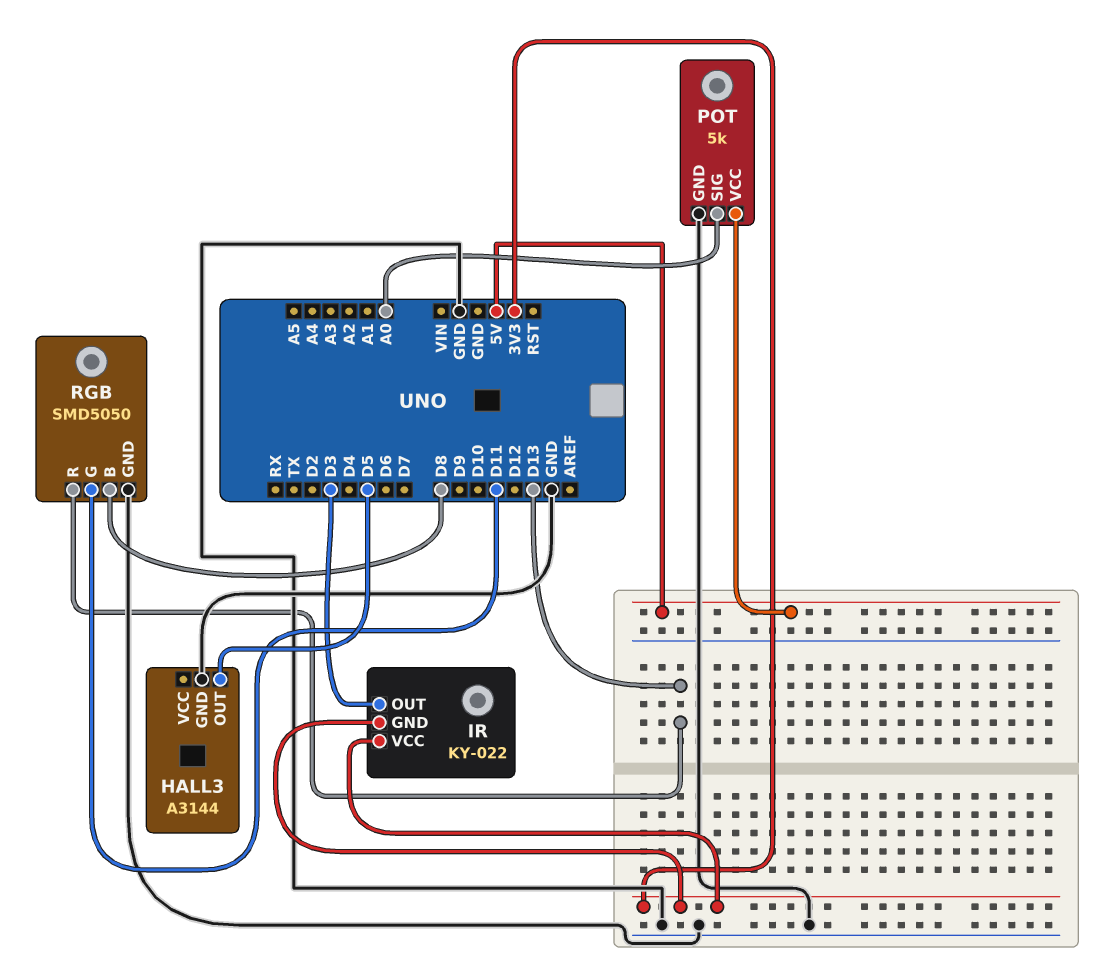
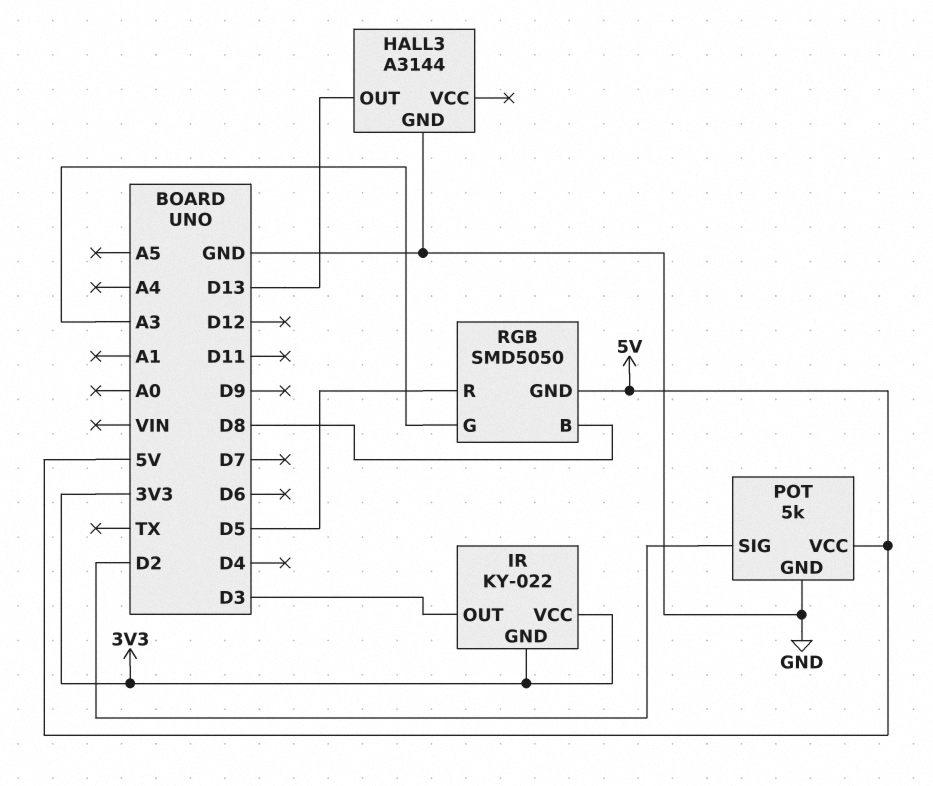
HALL3 pin OUT: D5 -> D13
POT pin SIG: A0 -> D2
RGB pin G: D11 -> A3
RGB pin GND: GND -> 5V
RGB pin R: D13 -> D5

